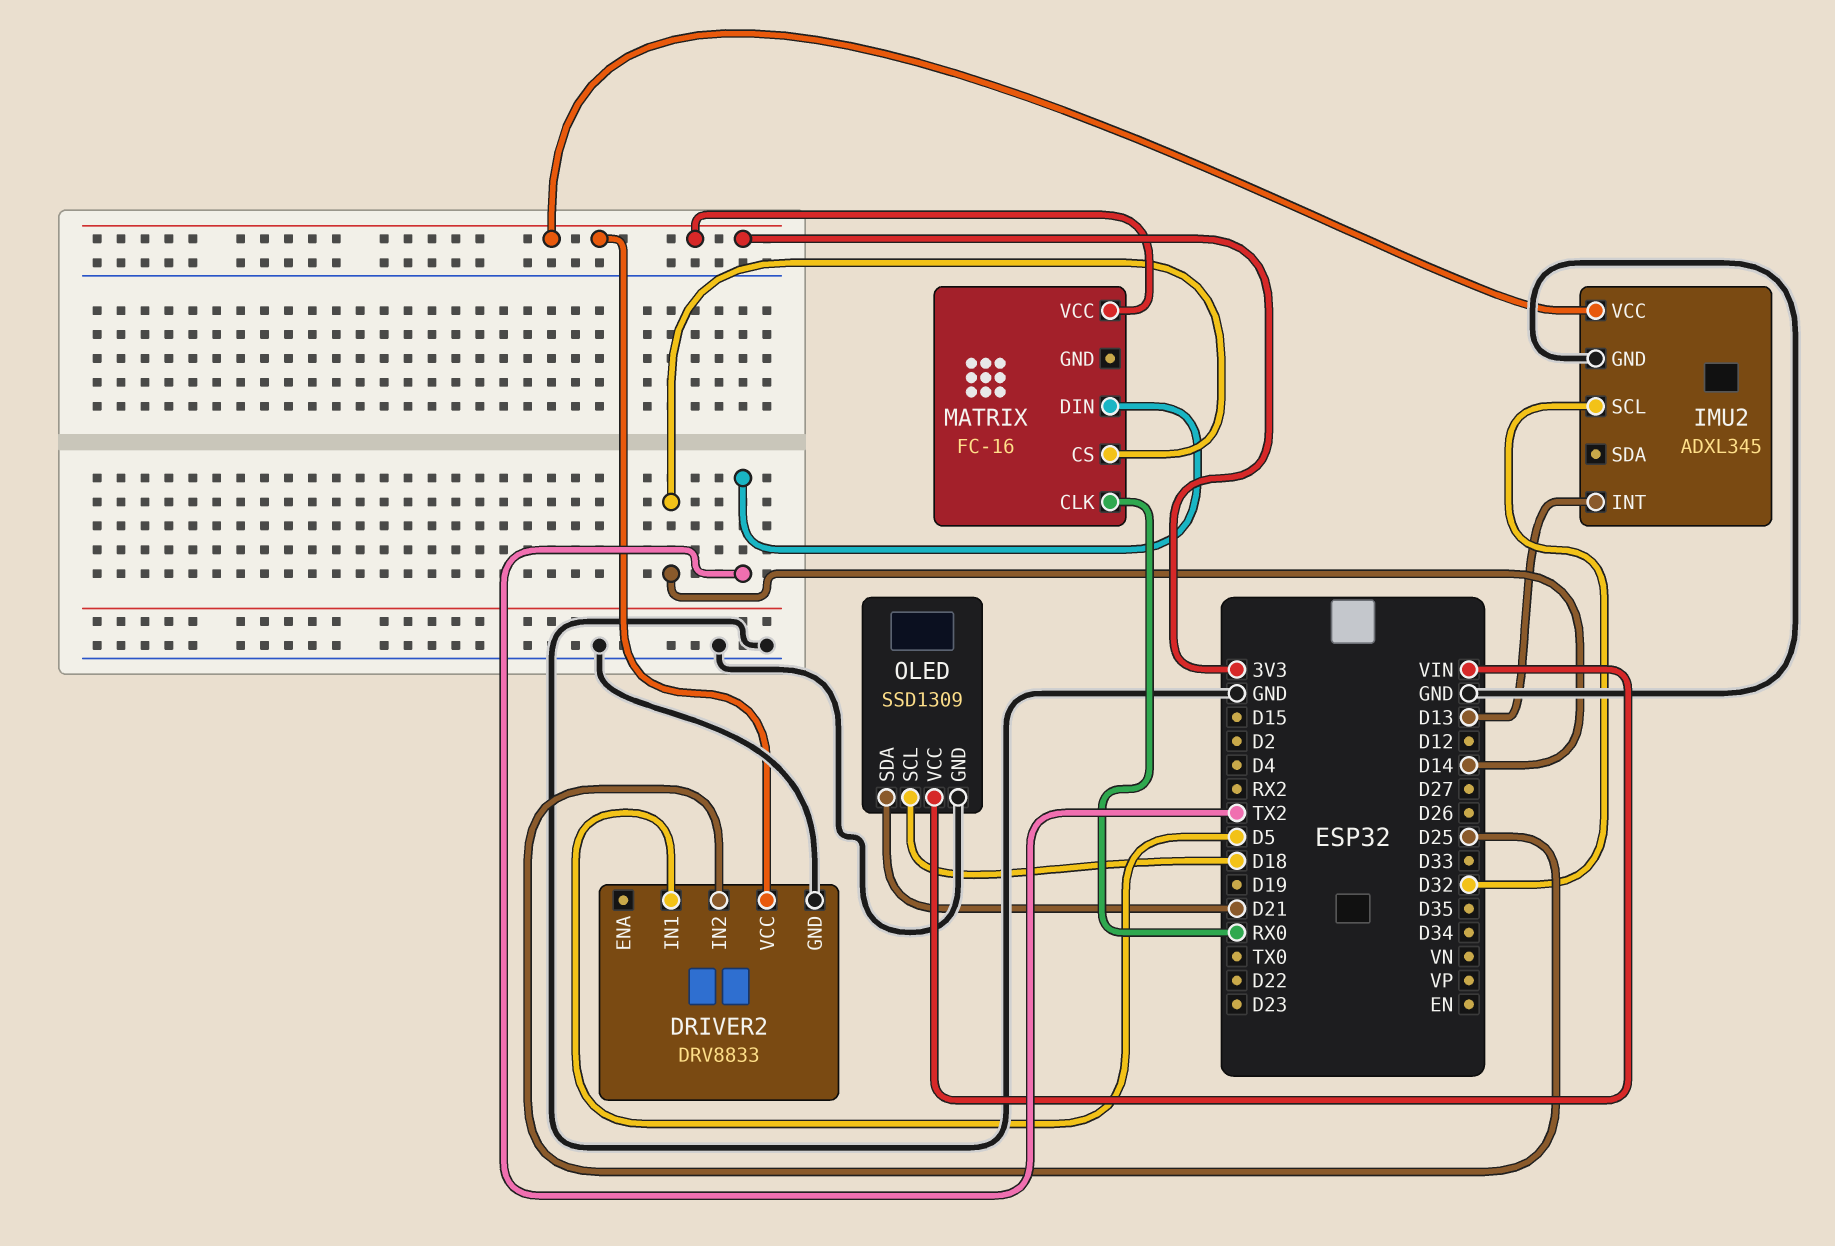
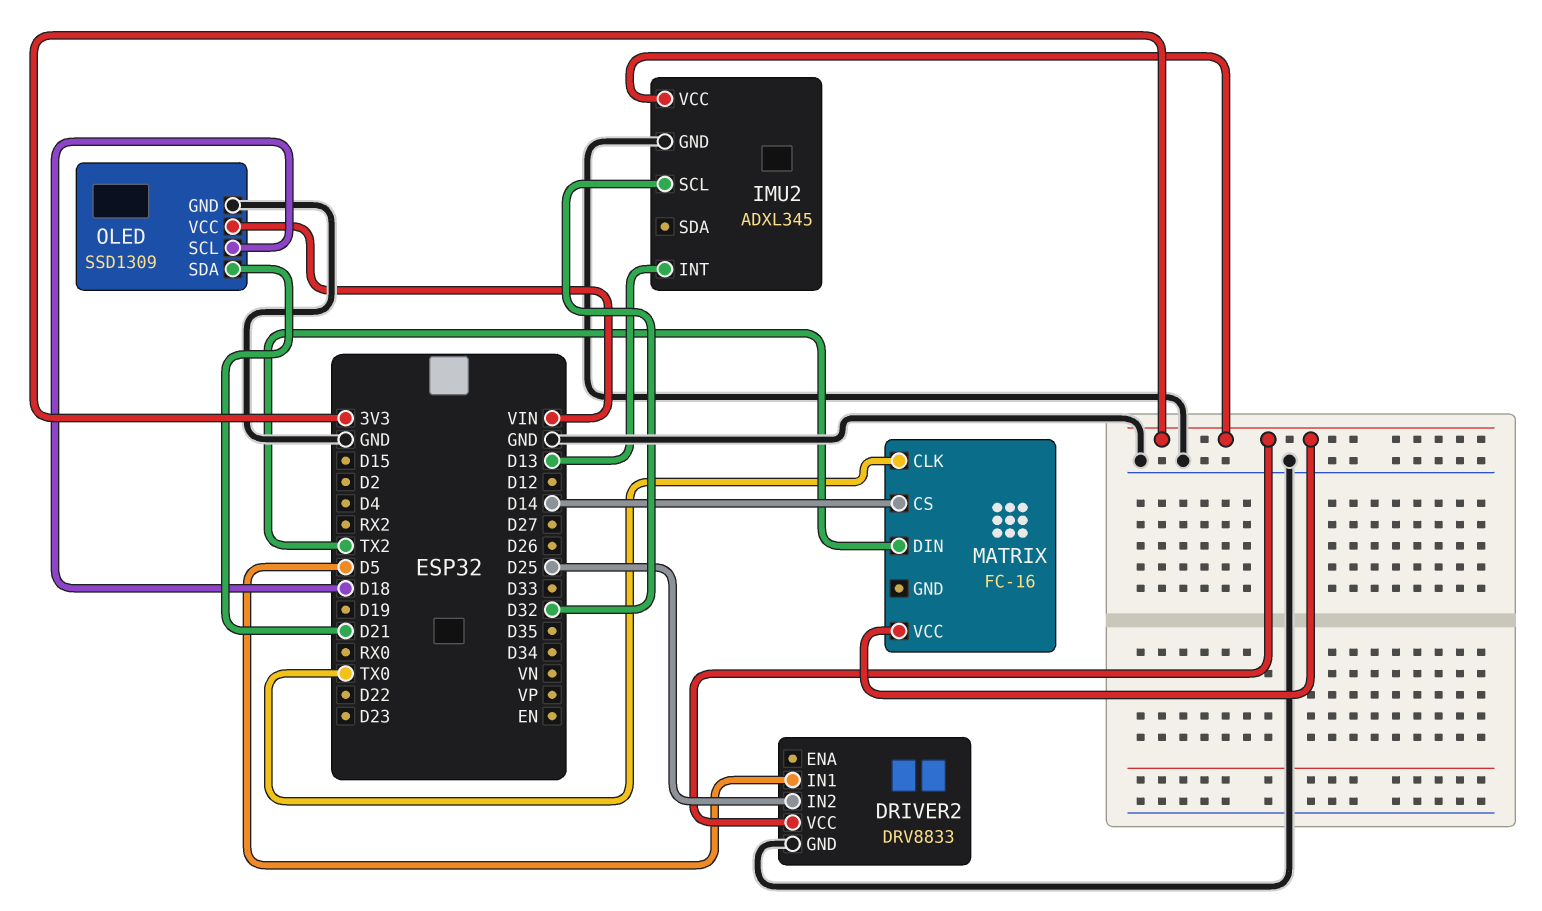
MATRIX pin CLK: RX0 -> TX0

